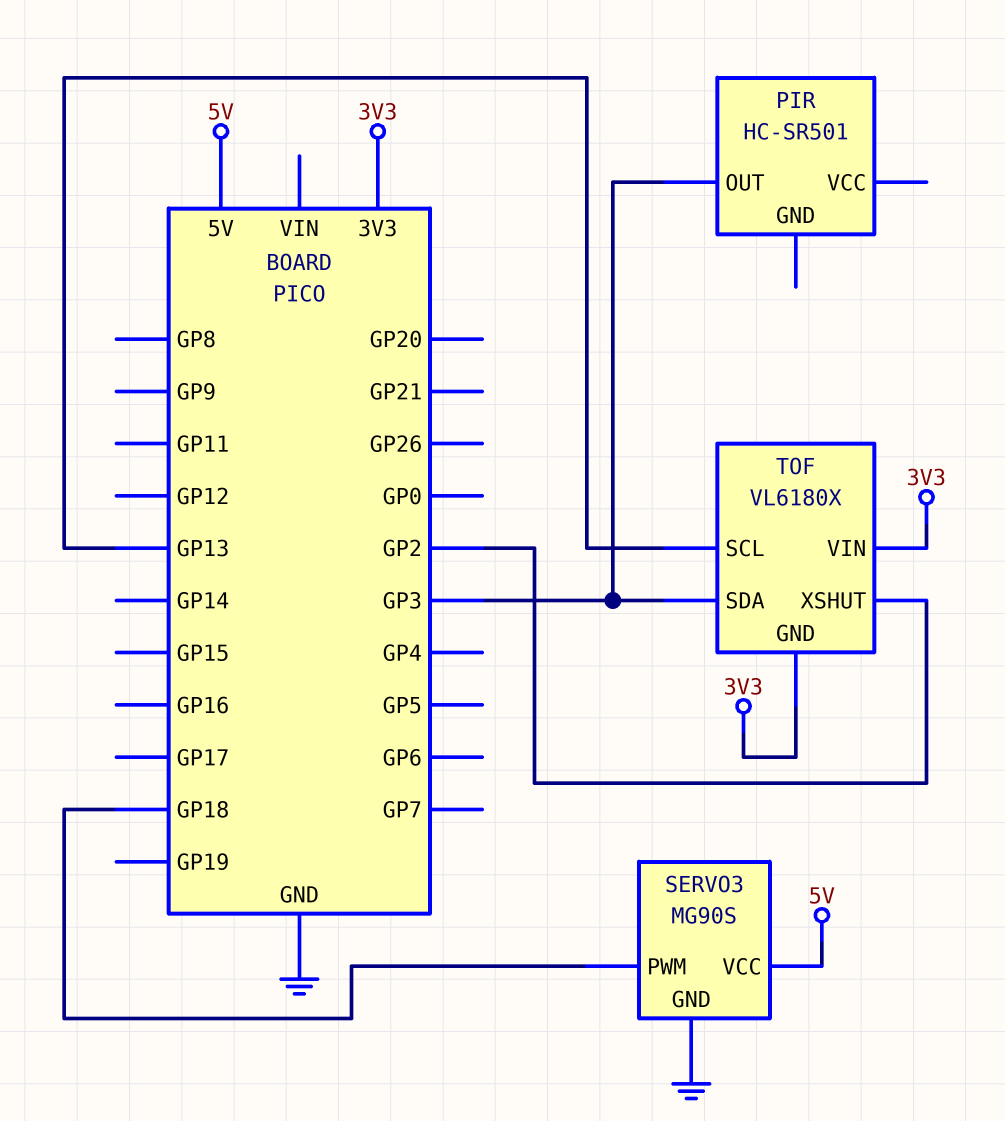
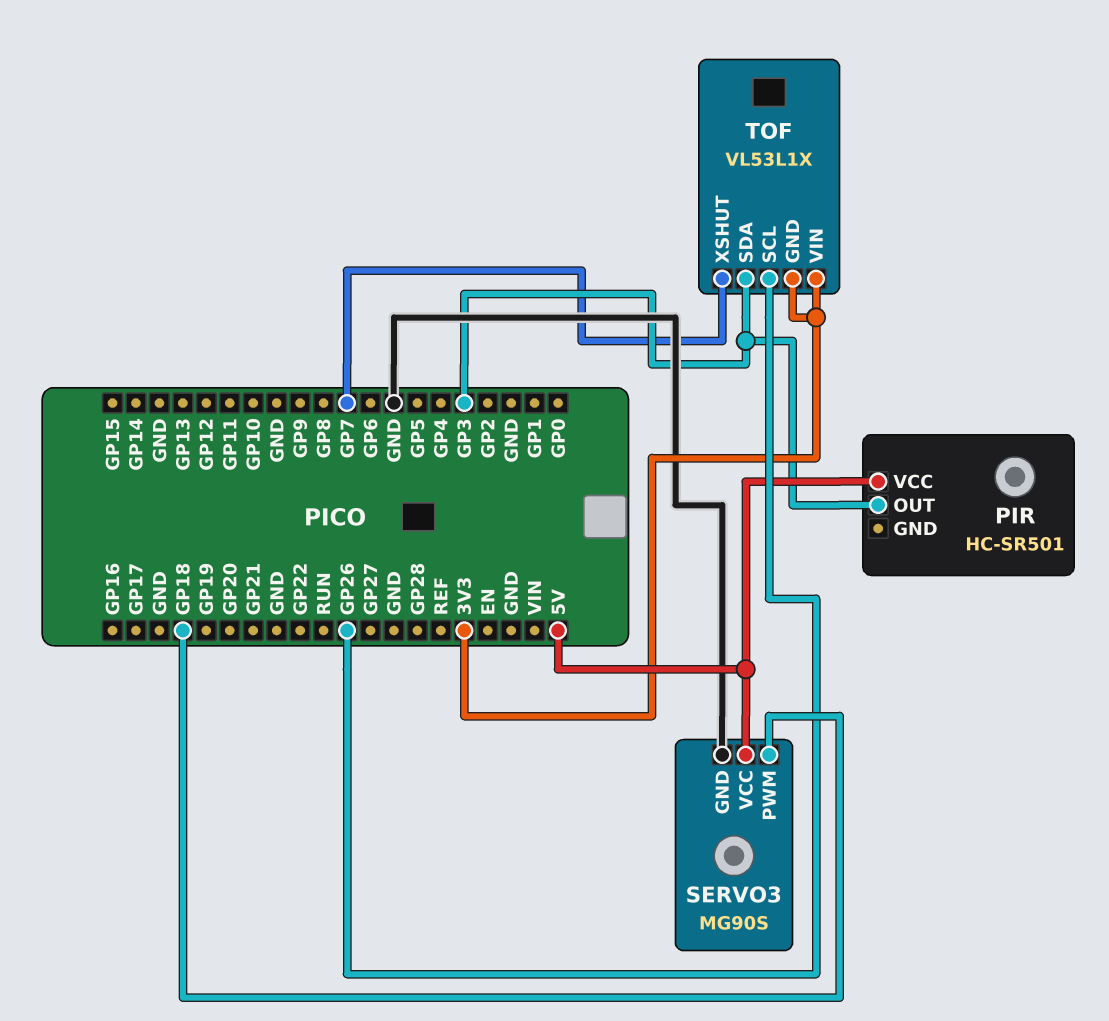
PIR pin VCC: none -> 5V
TOF: VL6180X -> VL53L1X
TOF pin SCL: GP13 -> GP26
TOF pin XSHUT: GP2 -> GP7

